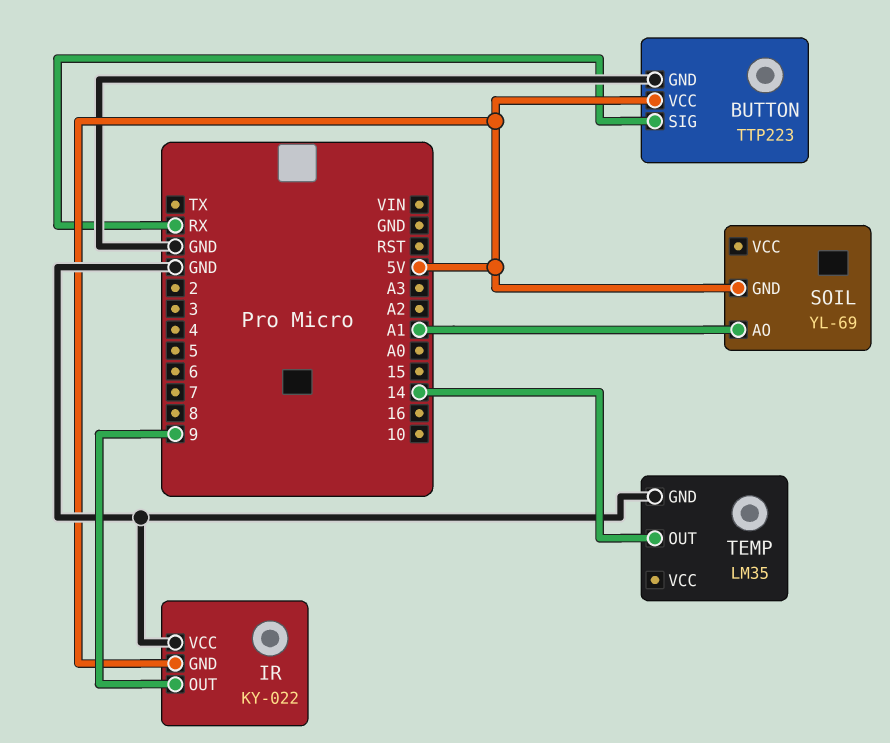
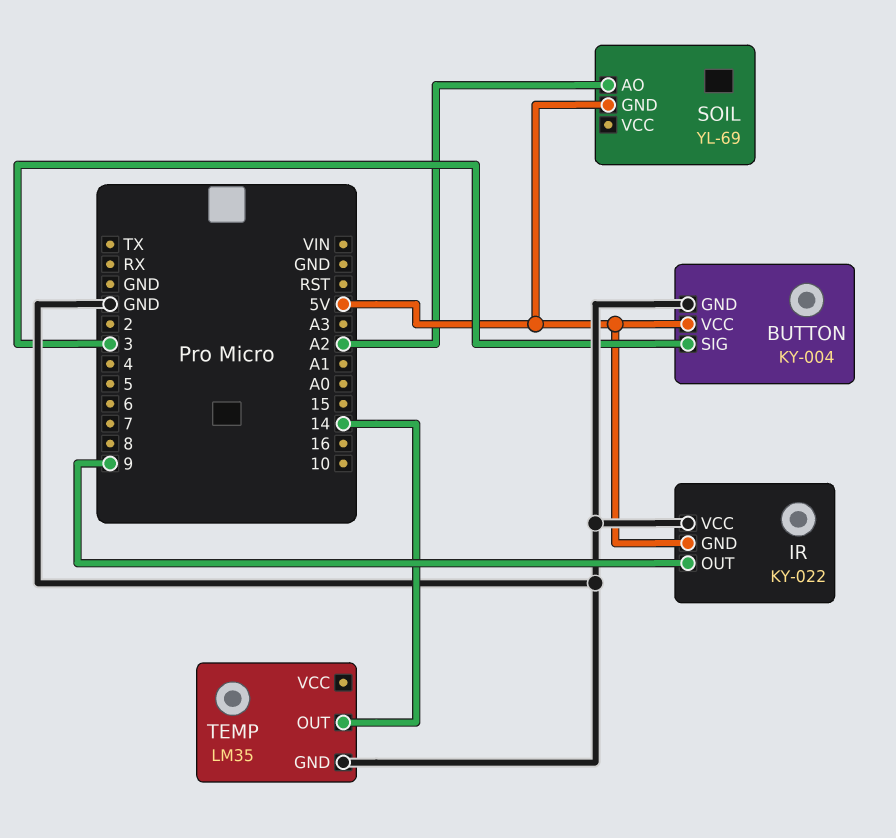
BUTTON: TTP223 -> KY-004
BUTTON pin SIG: RX -> 3
SOIL pin AO: A1 -> A2

